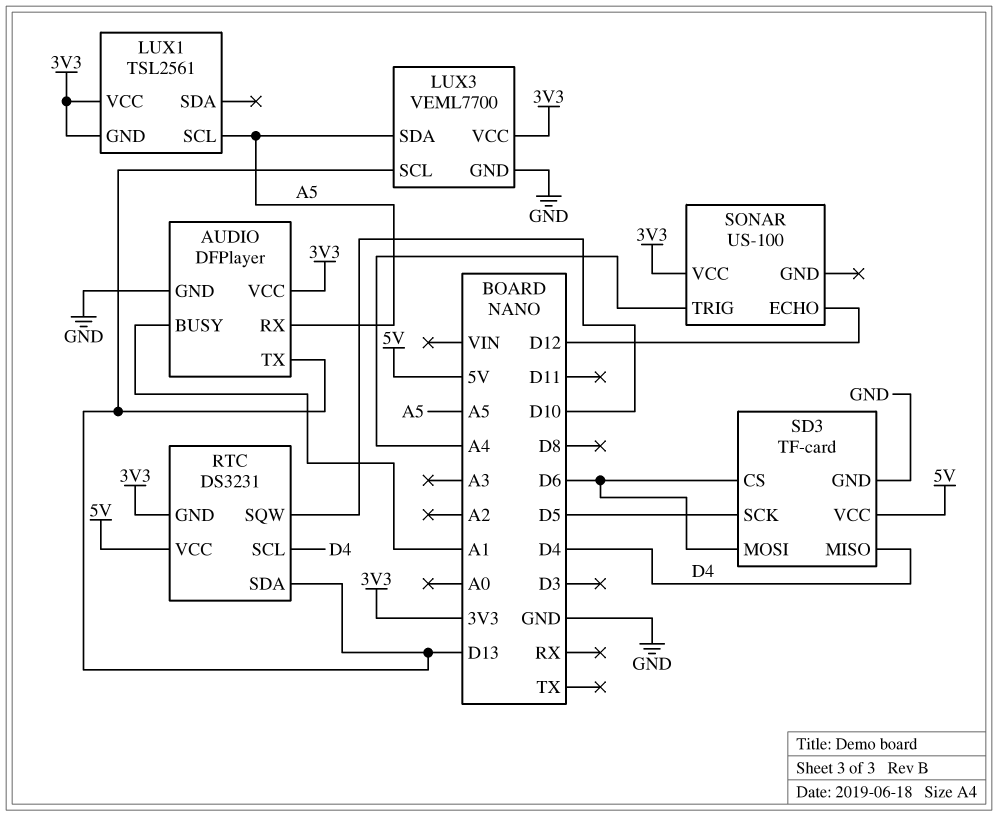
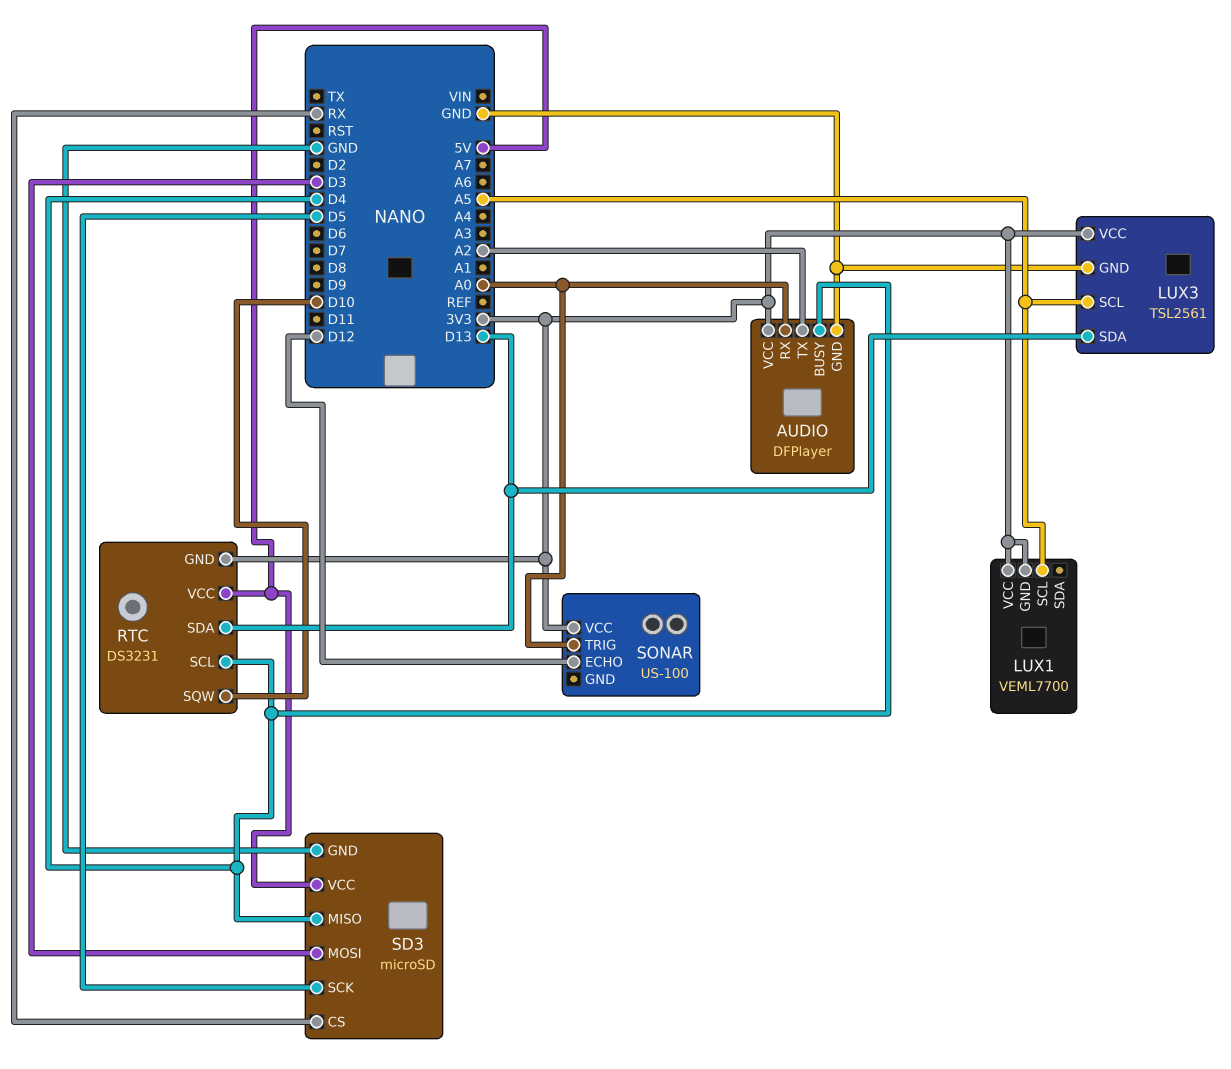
AUDIO pin BUSY: A1 -> D4
AUDIO pin RX: A5 -> A0
AUDIO pin TX: D13 -> A2
LUX1: TSL2561 -> VEML7700
LUX3: VEML7700 -> TSL2561
LUX3 pin SCL: D13 -> A5
LUX3 pin SDA: A5 -> D13
SD3: TF-card -> microSD
SD3 pin CS: D6 -> RX
SD3 pin MOSI: D6 -> D3
SONAR pin TRIG: A4 -> A0

